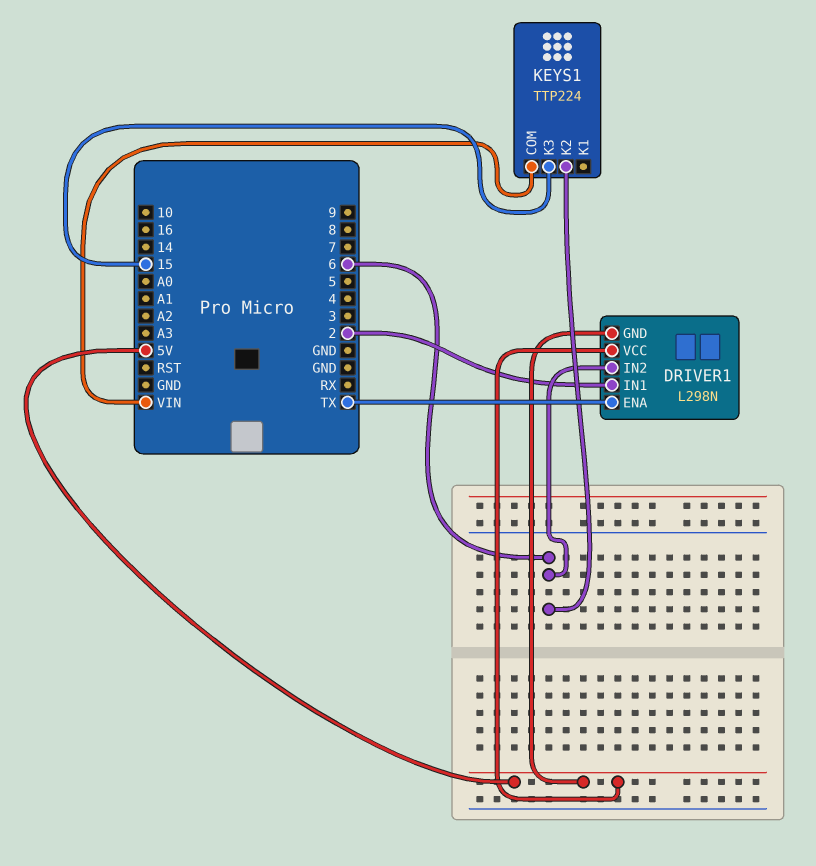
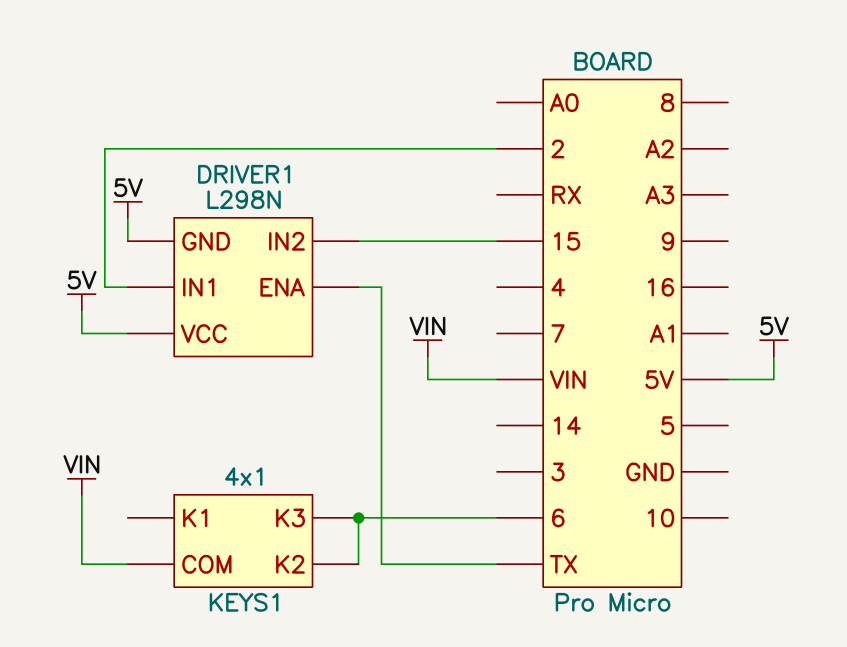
DRIVER1 pin IN2: 6 -> 15
KEYS1: TTP224 -> 4x1
KEYS1 pin K3: 15 -> 6

